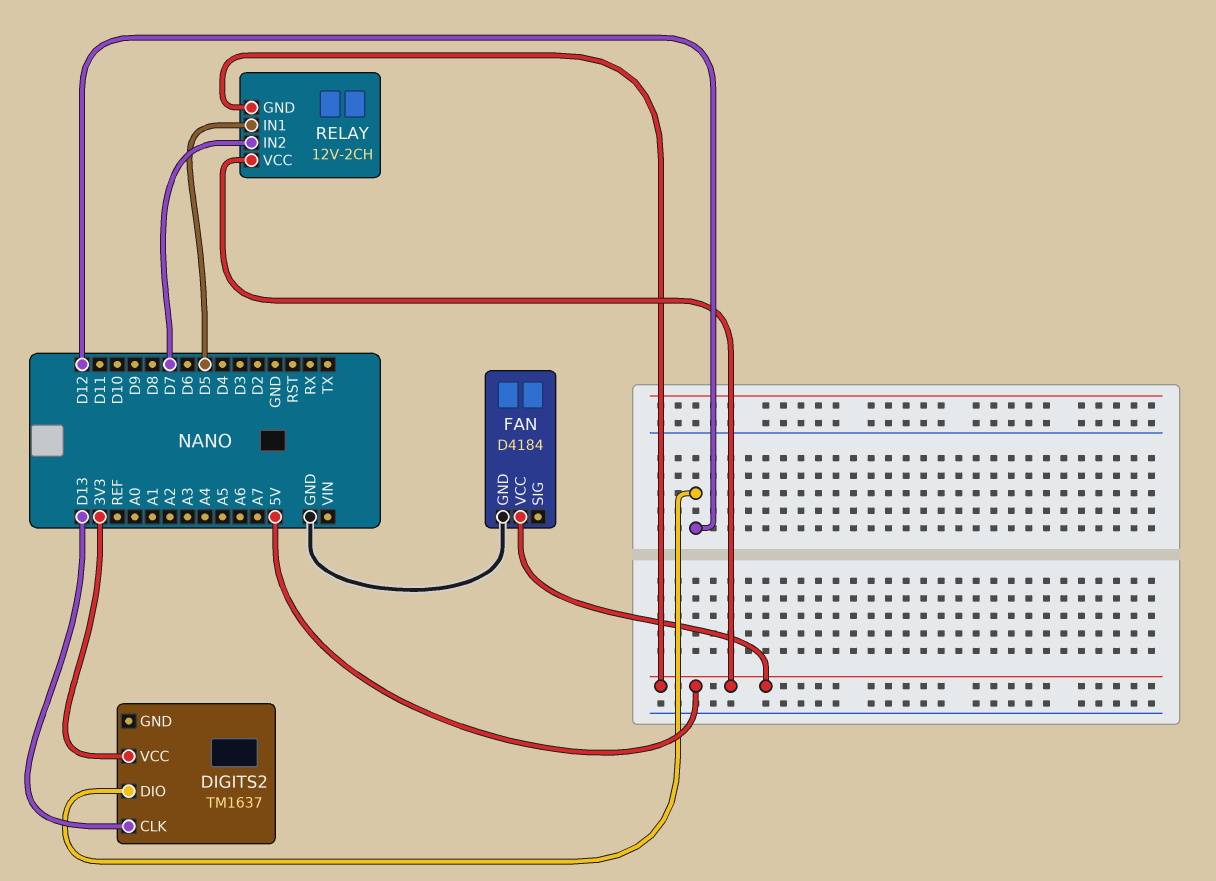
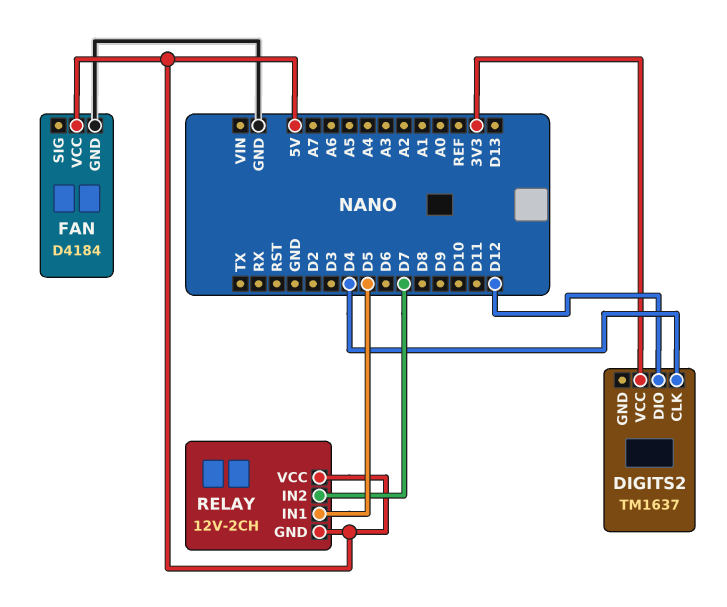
DIGITS2 pin CLK: D13 -> D4

